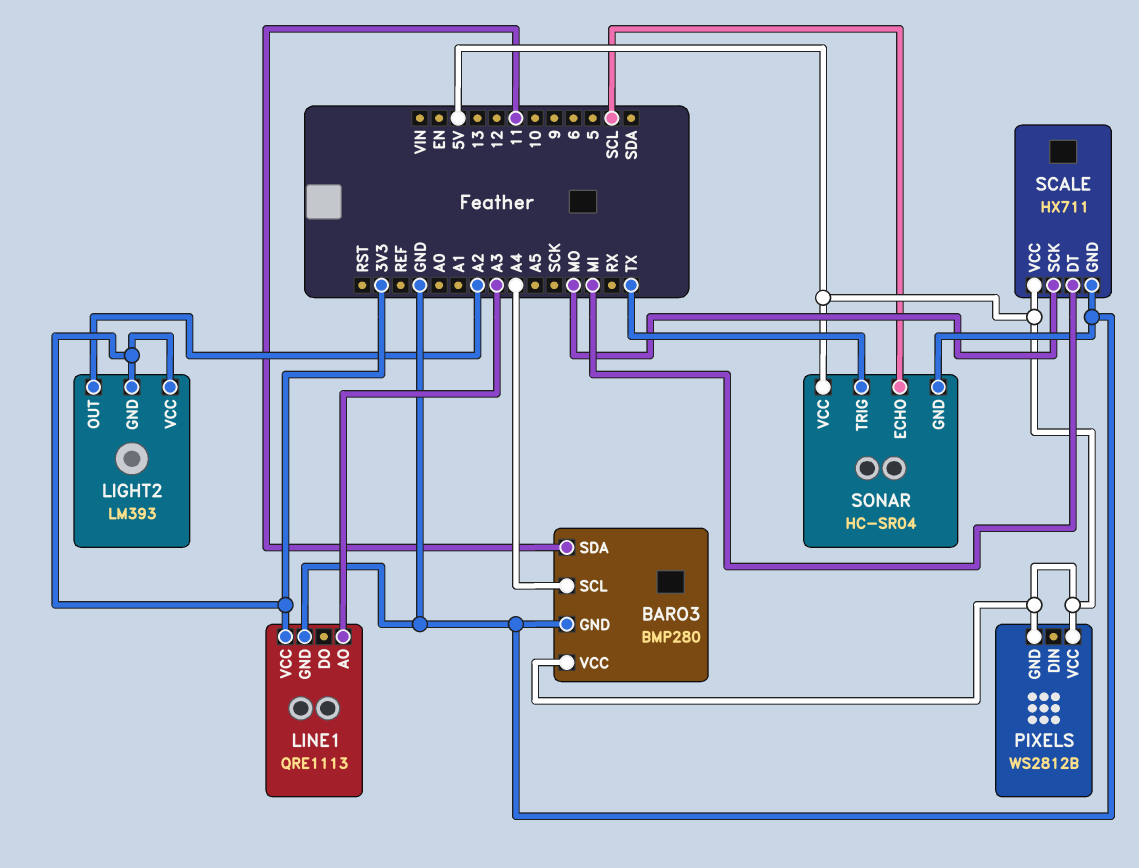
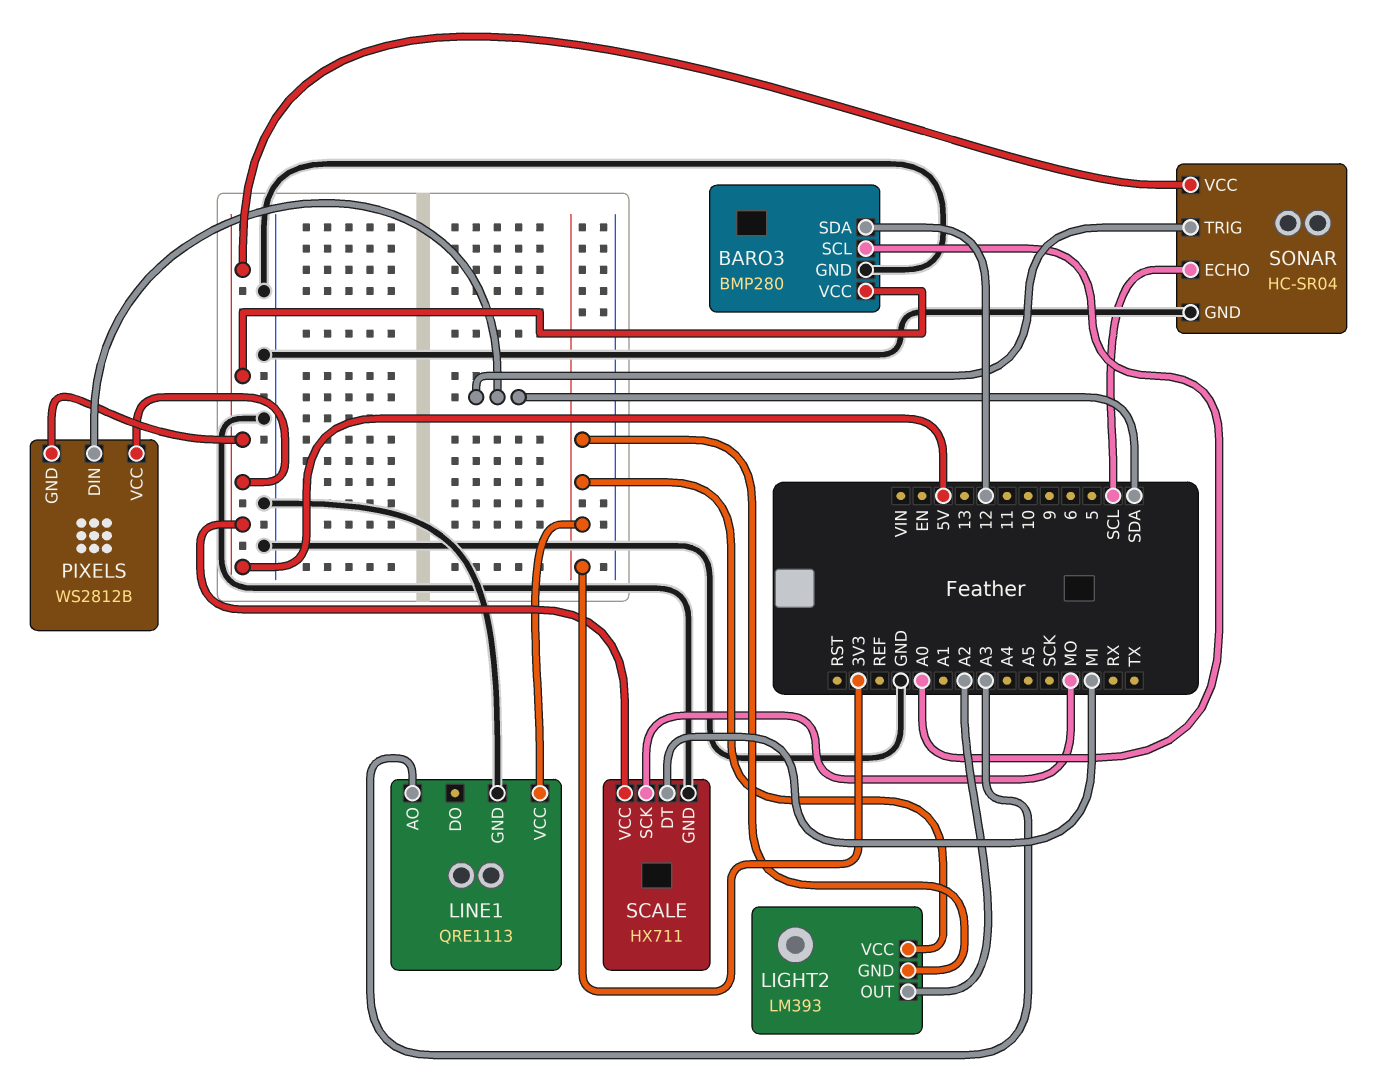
BARO3 pin SCL: A4 -> A0
BARO3 pin SDA: 11 -> 12
PIXELS pin DIN: none -> SDA
SONAR pin TRIG: TX -> SDA

